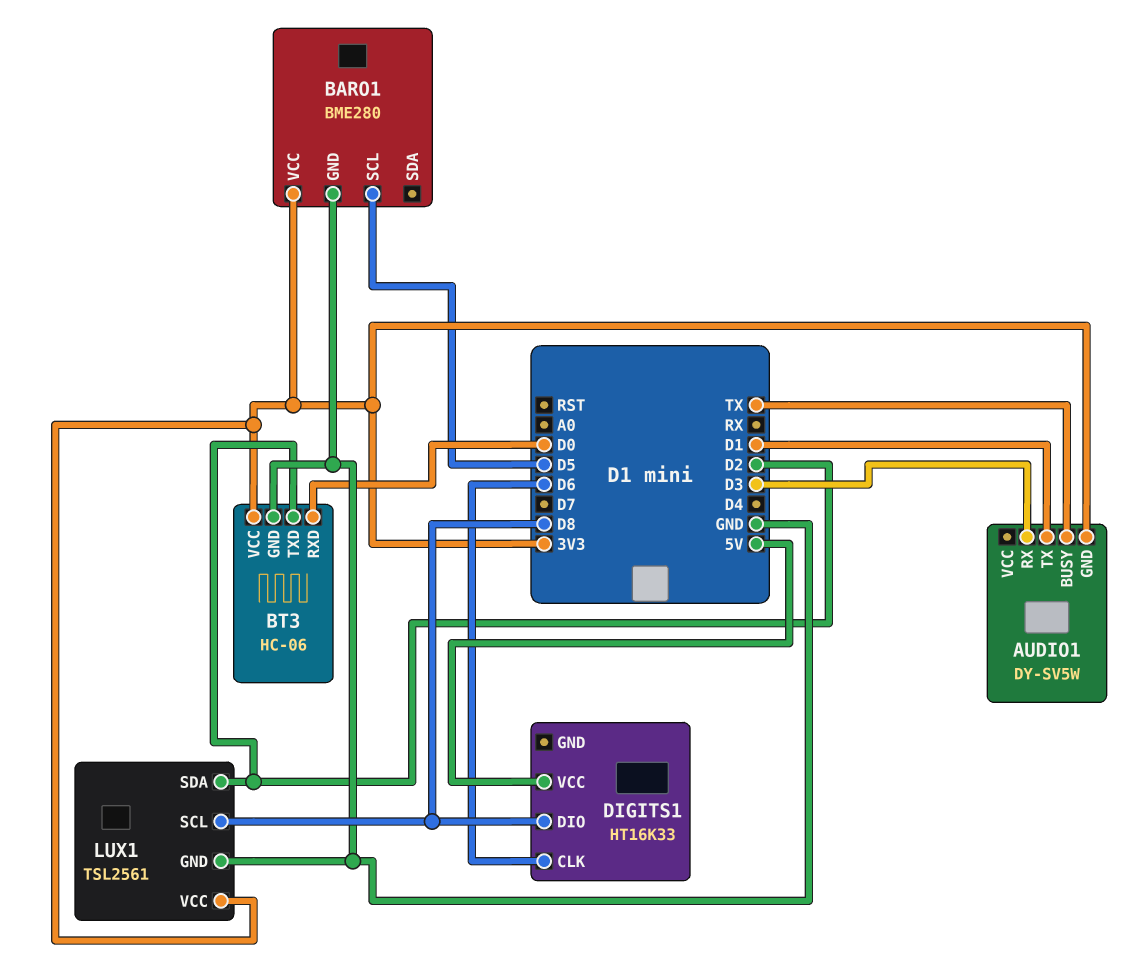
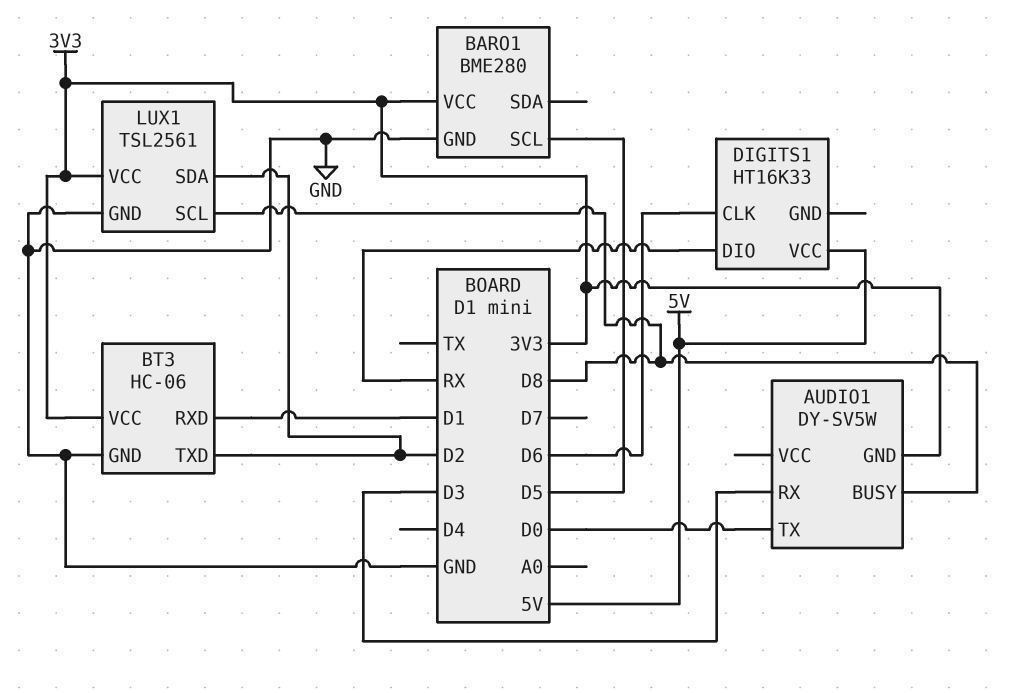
AUDIO1 pin BUSY: TX -> D8
AUDIO1 pin TX: D1 -> D0
BT3 pin RXD: D0 -> D1
DIGITS1 pin DIO: D8 -> RX

